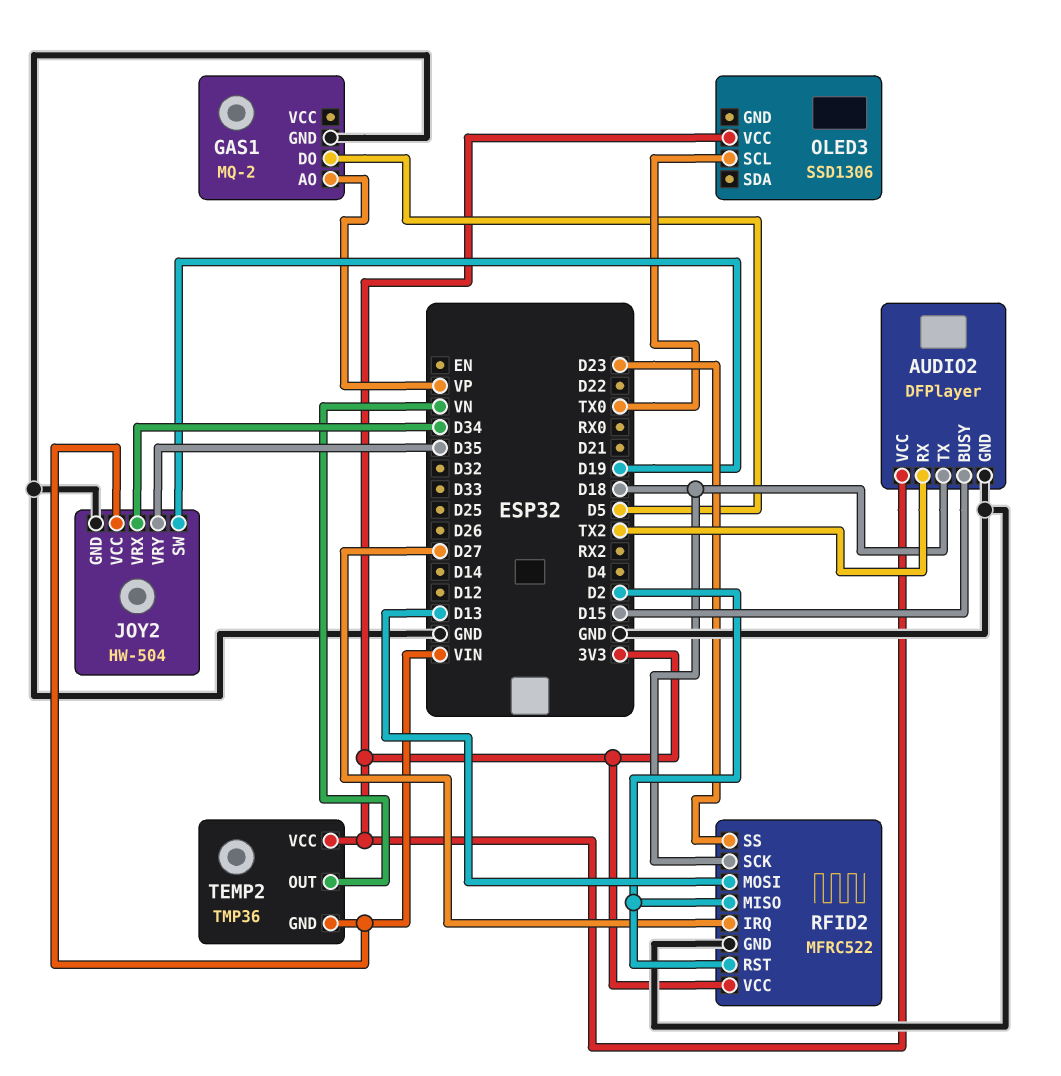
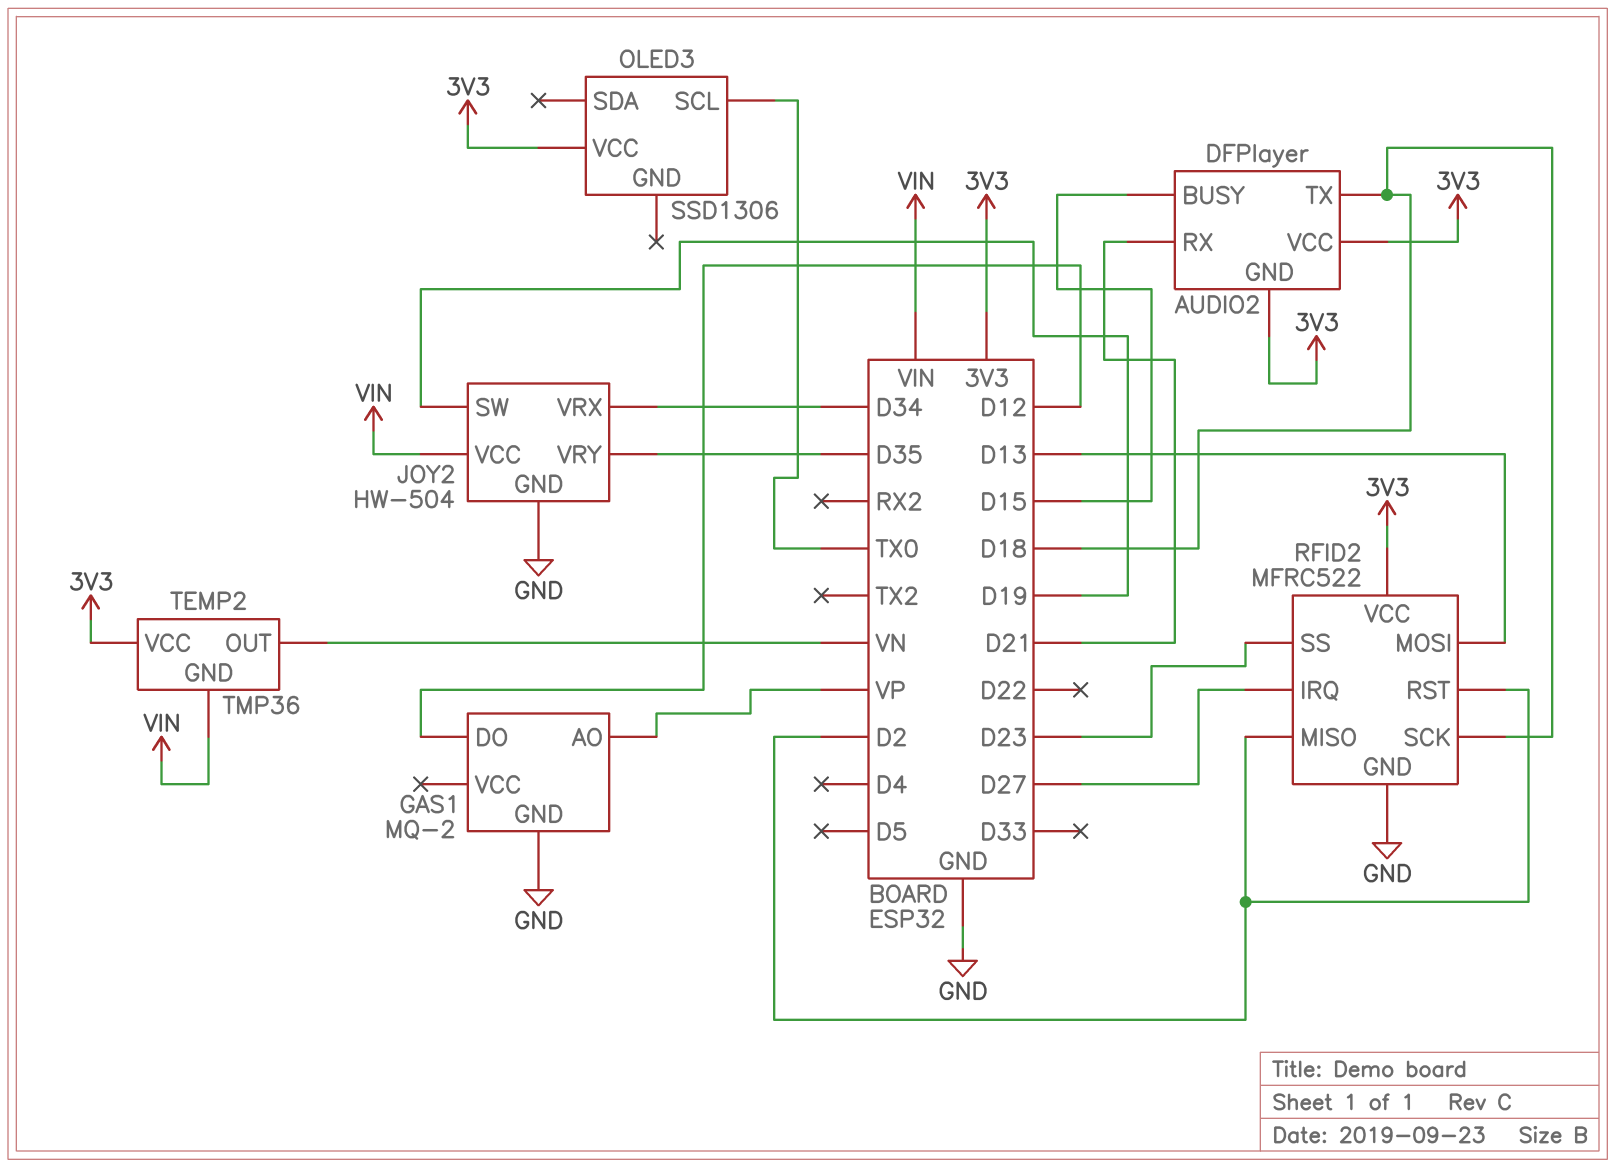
AUDIO2 pin GND: GND -> 3V3
AUDIO2 pin RX: TX2 -> D21
GAS1 pin DO: D5 -> D12

